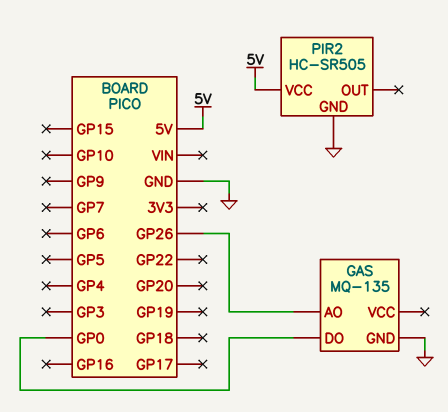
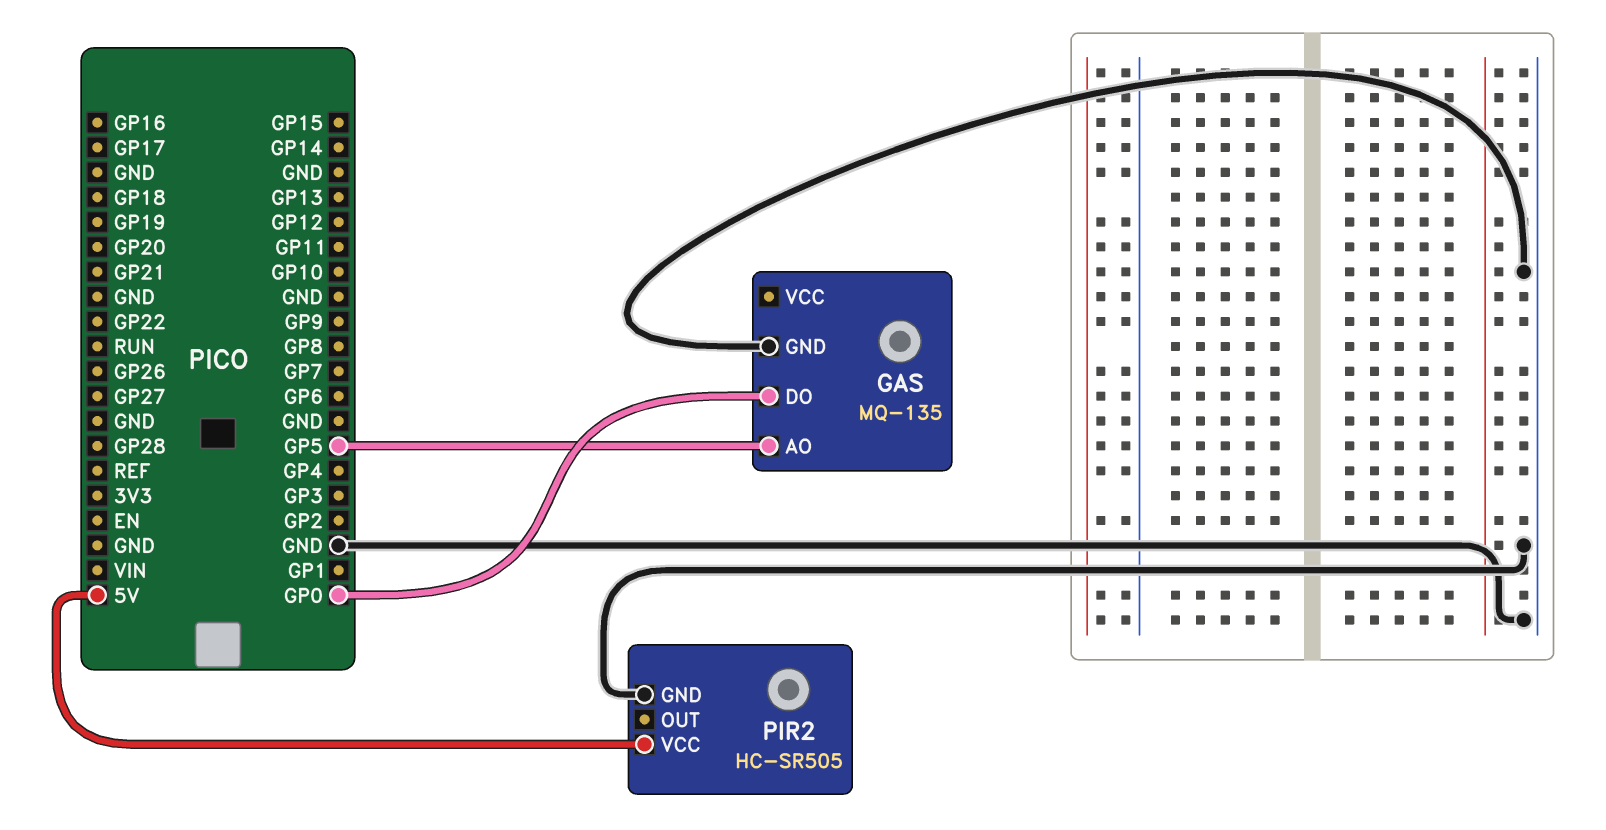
GAS pin AO: GP26 -> GP5

